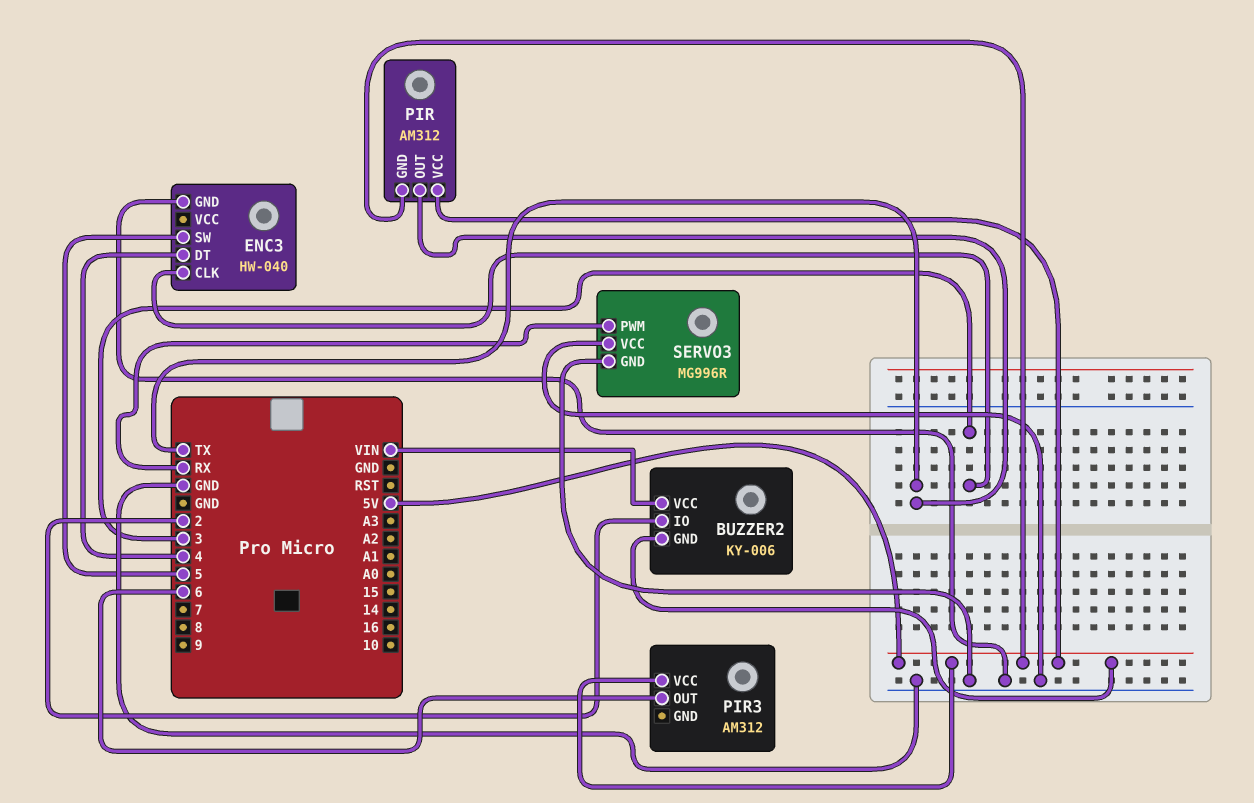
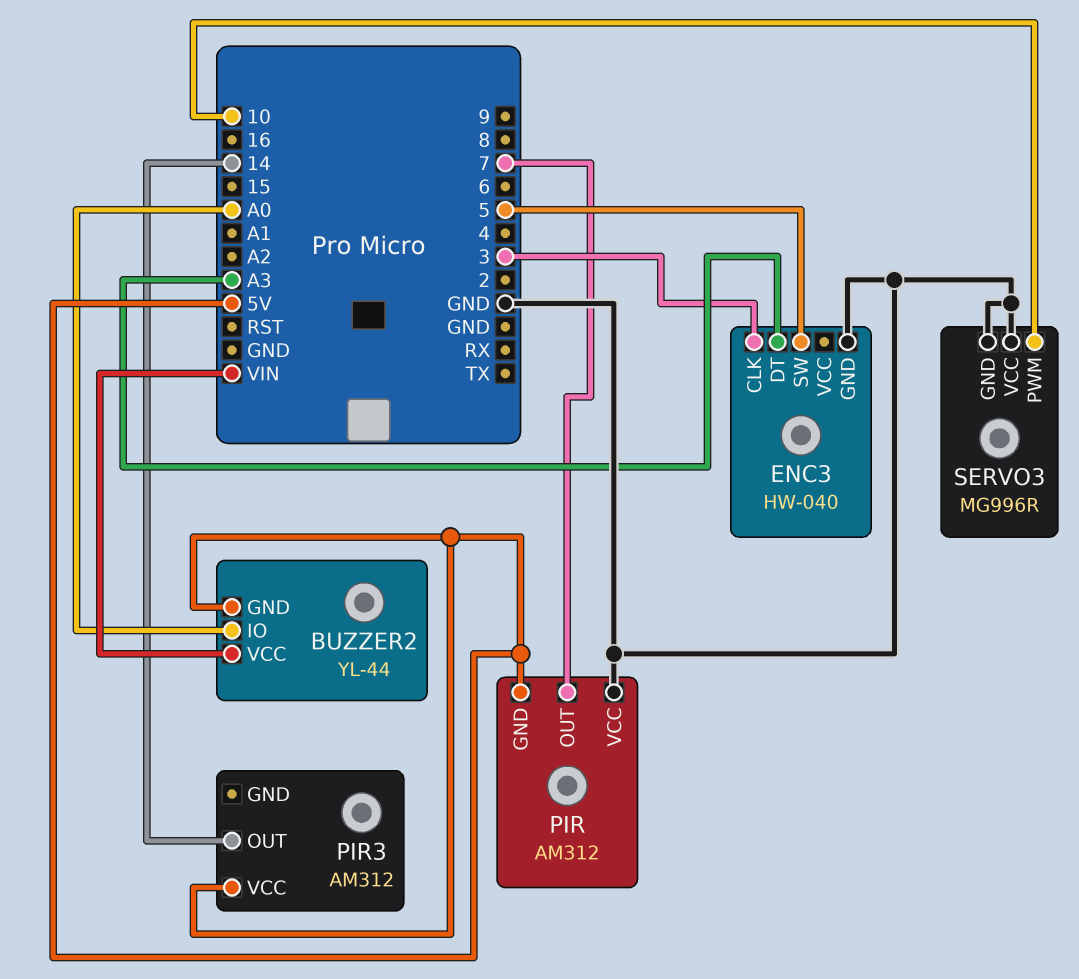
BUZZER2: KY-006 -> YL-44
BUZZER2 pin IO: 2 -> A0
ENC3 pin DT: 4 -> A3
PIR pin OUT: TX -> 7
PIR pin VCC: 5V -> GND
PIR3 pin OUT: 6 -> 14
SERVO3 pin PWM: RX -> 10

